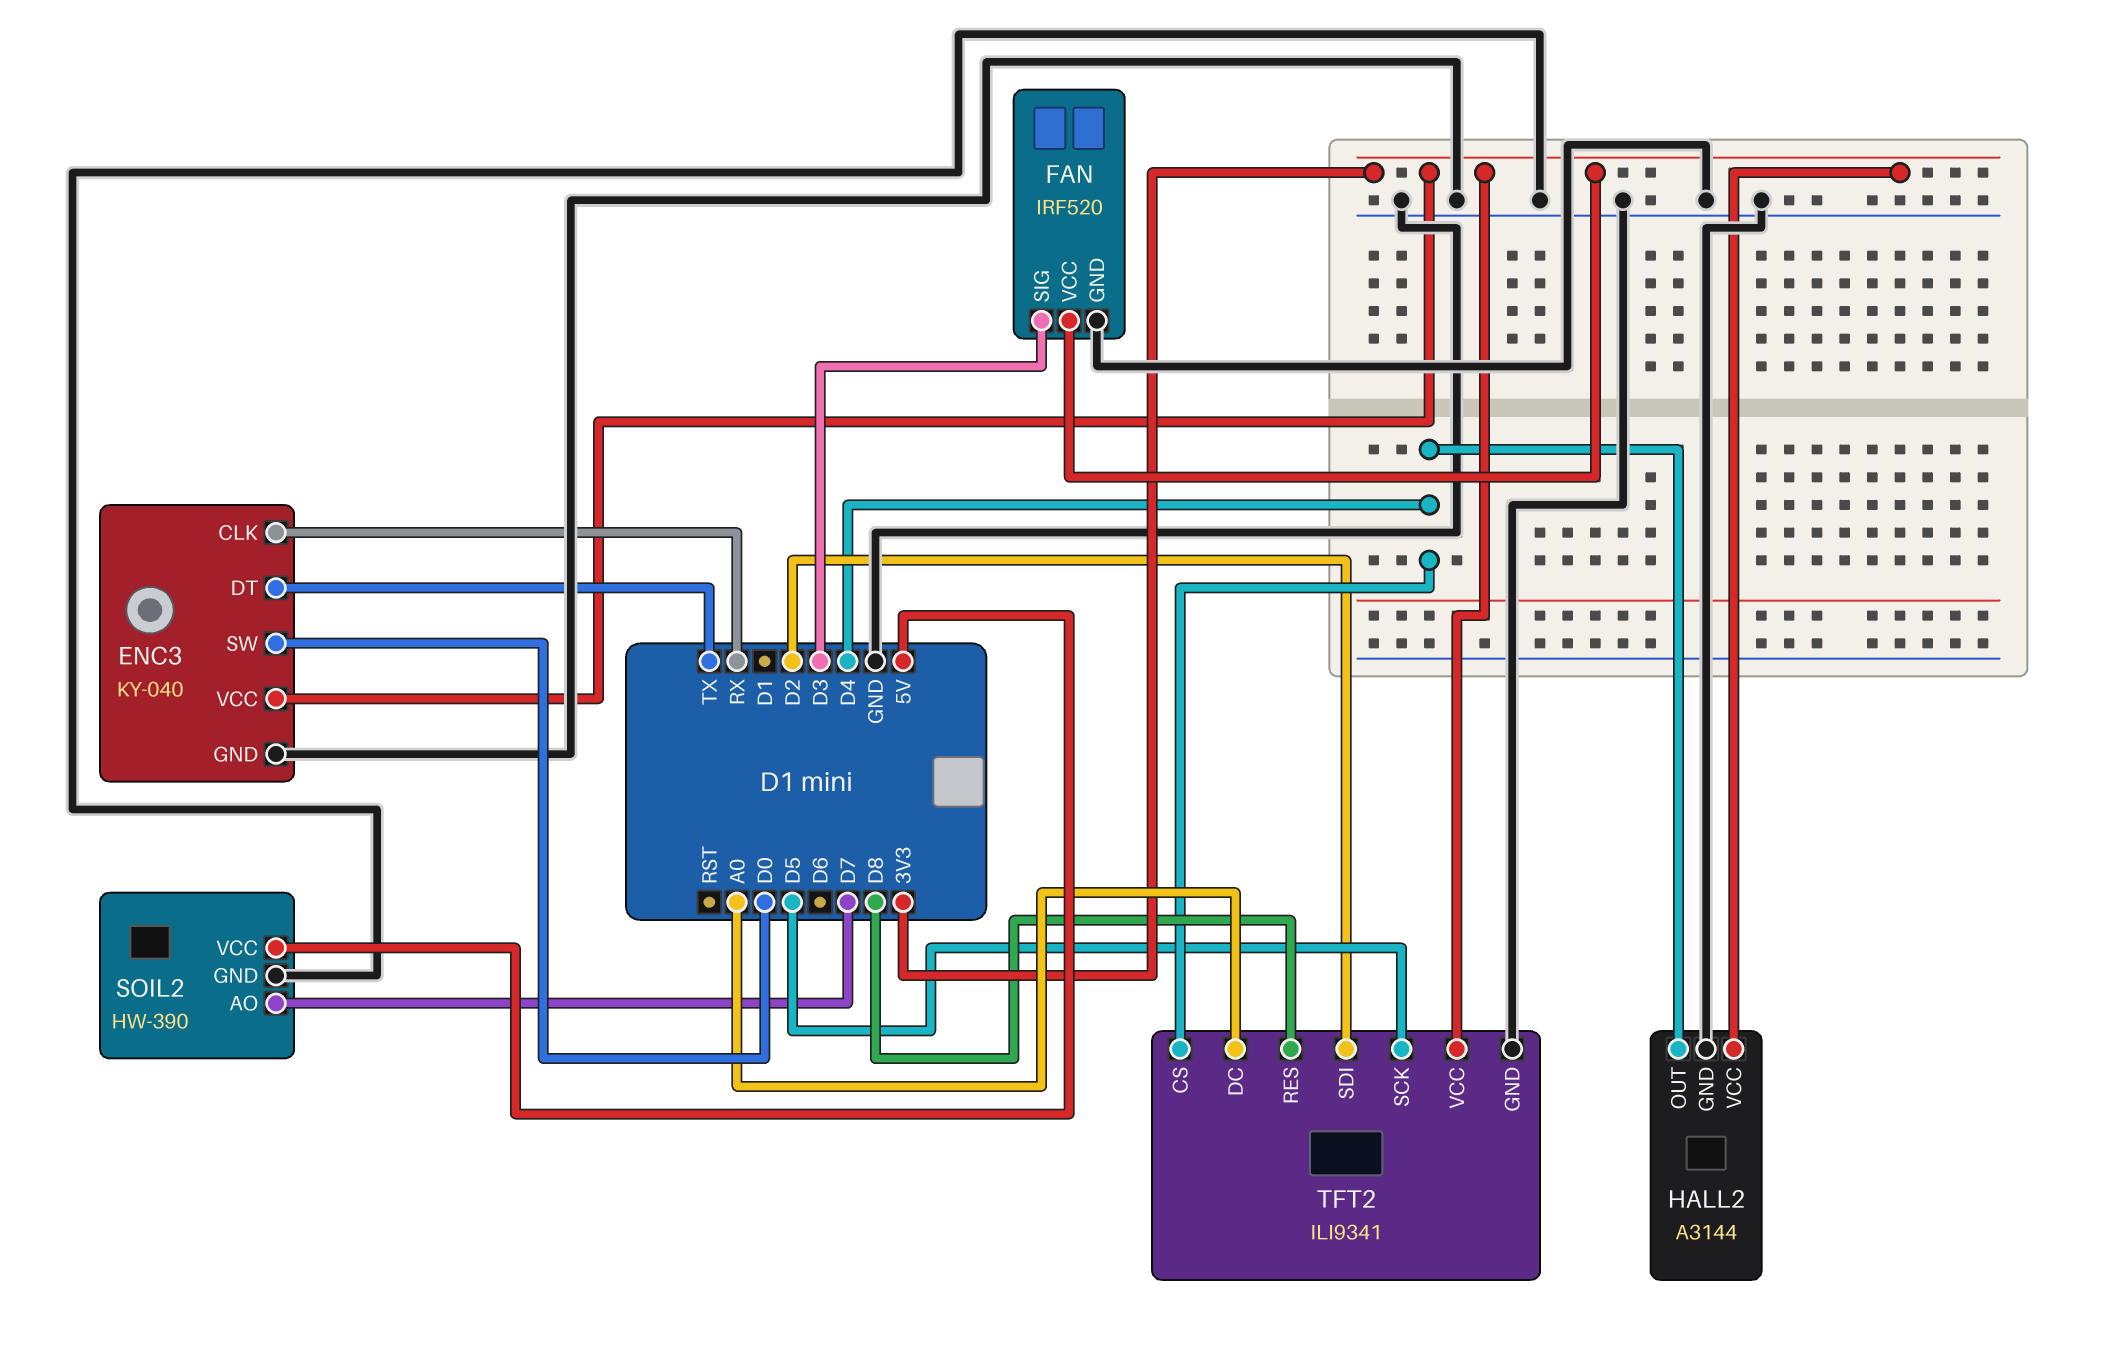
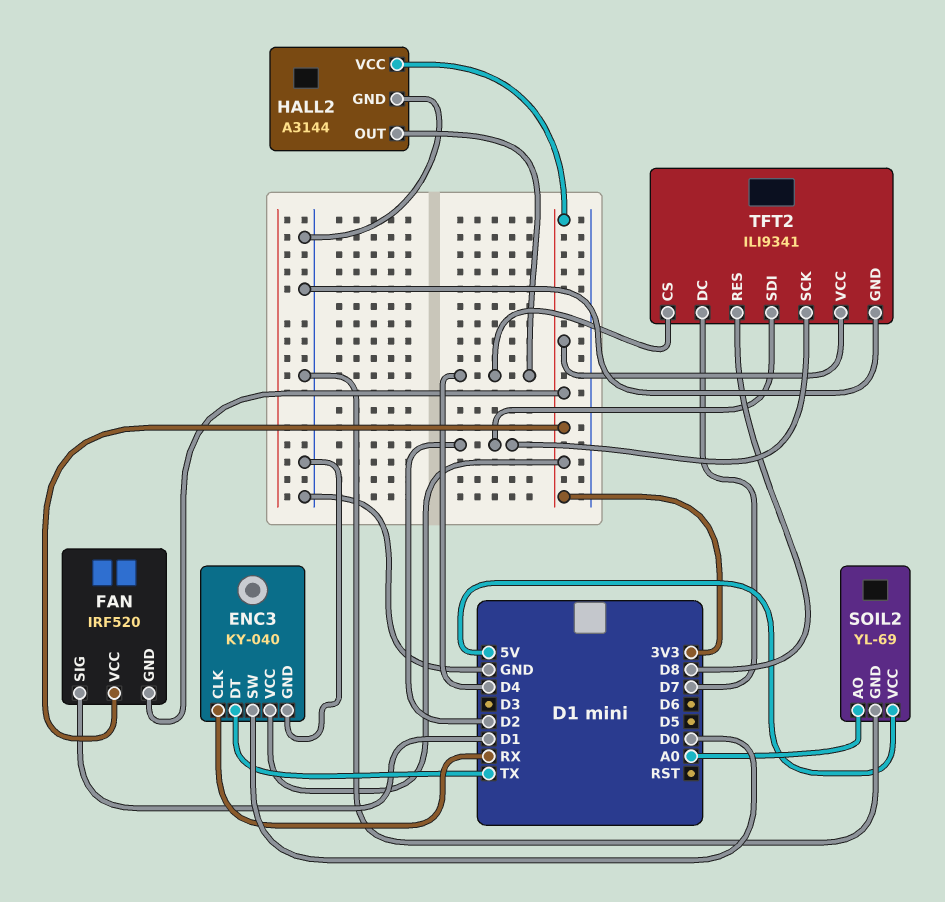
FAN pin GND: GND -> 3V3
FAN pin SIG: D3 -> D1
SOIL2: HW-390 -> YL-69
SOIL2 pin AO: D7 -> A0
TFT2 pin DC: A0 -> D7
TFT2 pin SCK: D5 -> D2

